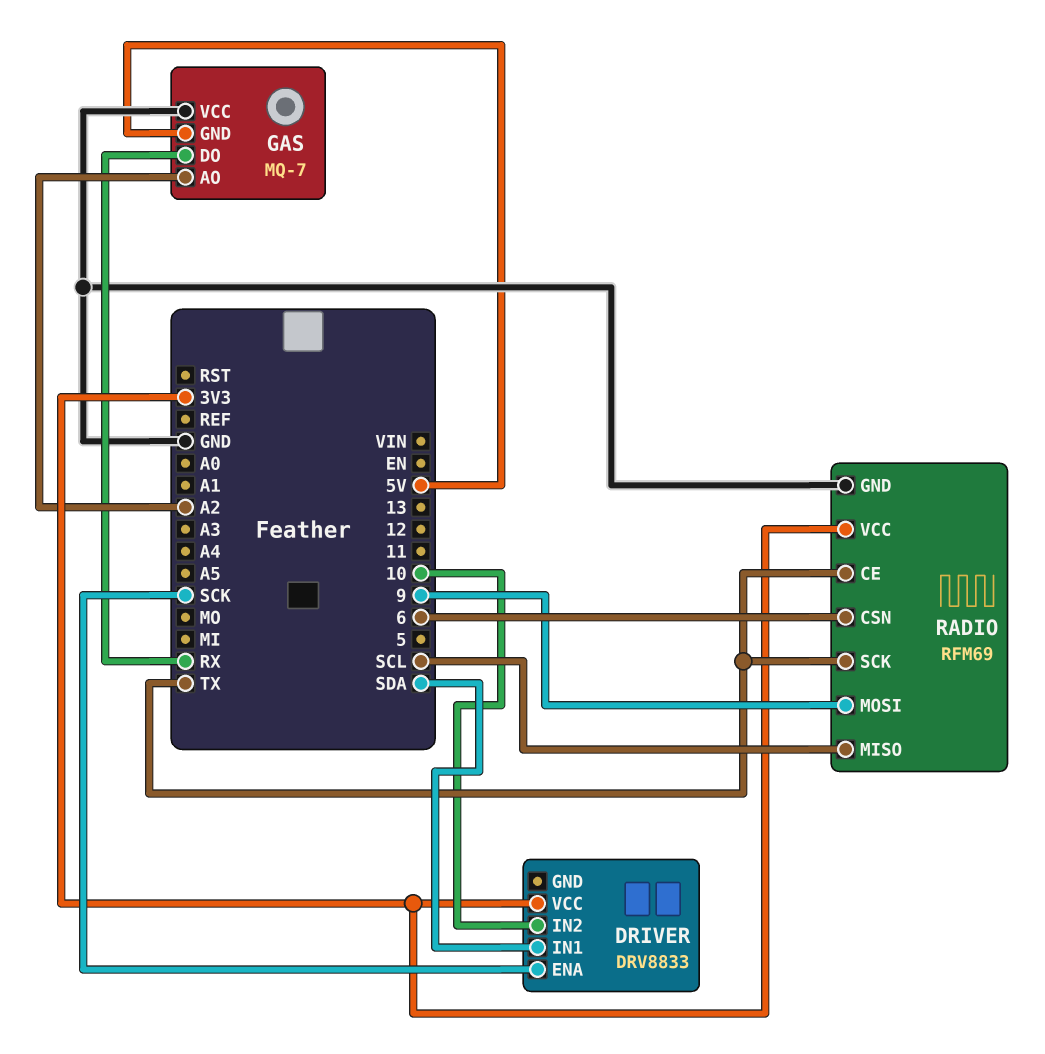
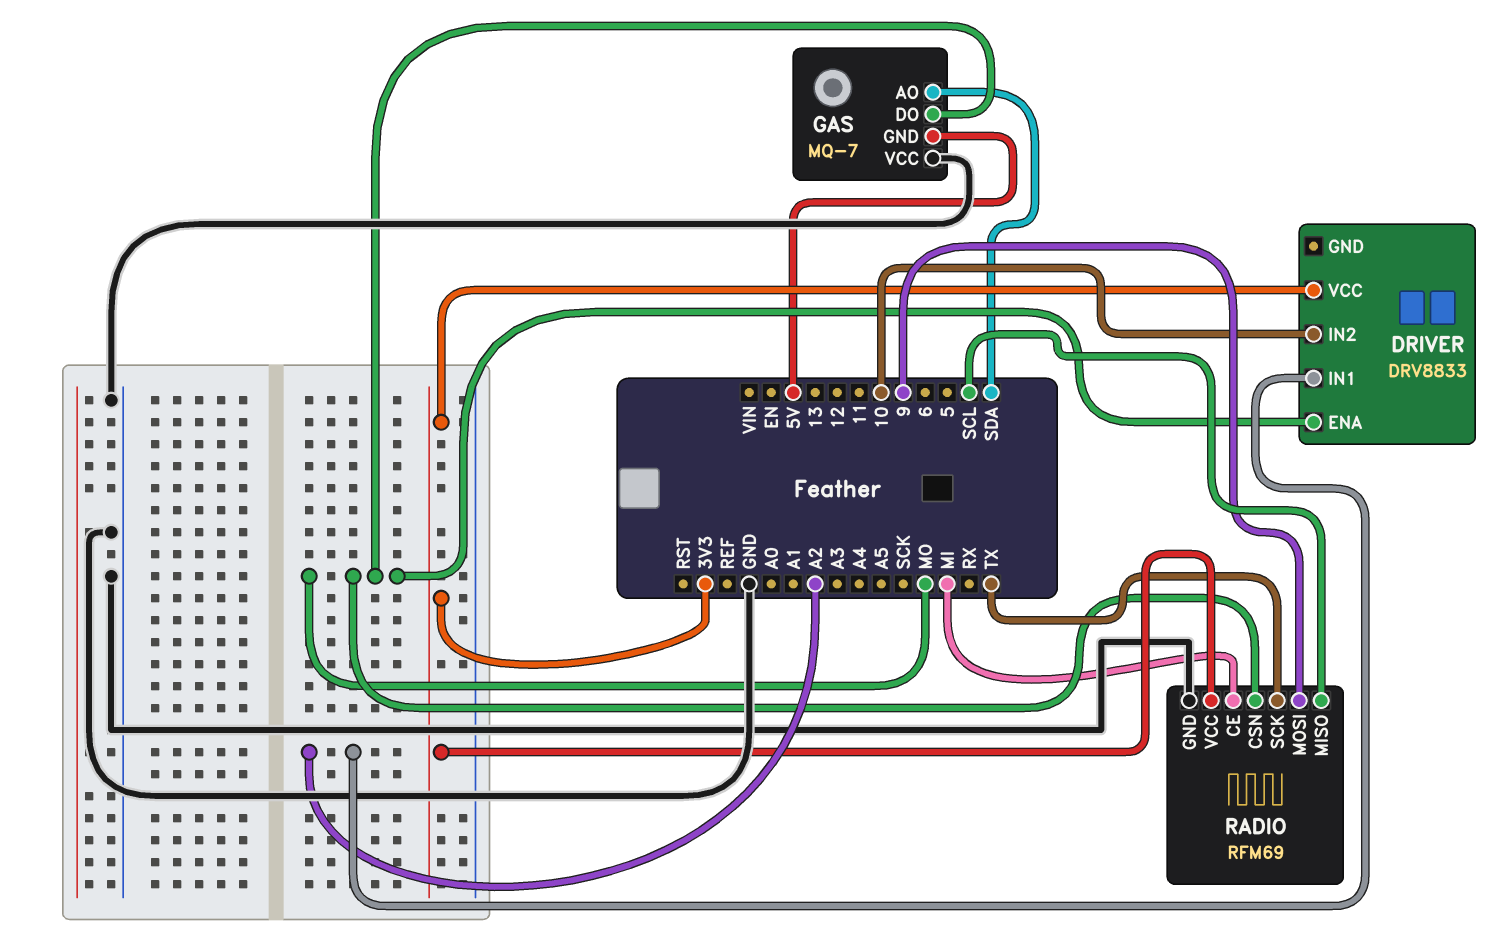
DRIVER pin ENA: SCK -> MO
DRIVER pin IN1: SDA -> A2
GAS pin AO: A2 -> SDA
GAS pin DO: RX -> MO
RADIO pin CE: TX -> MI
RADIO pin CSN: 6 -> MO

